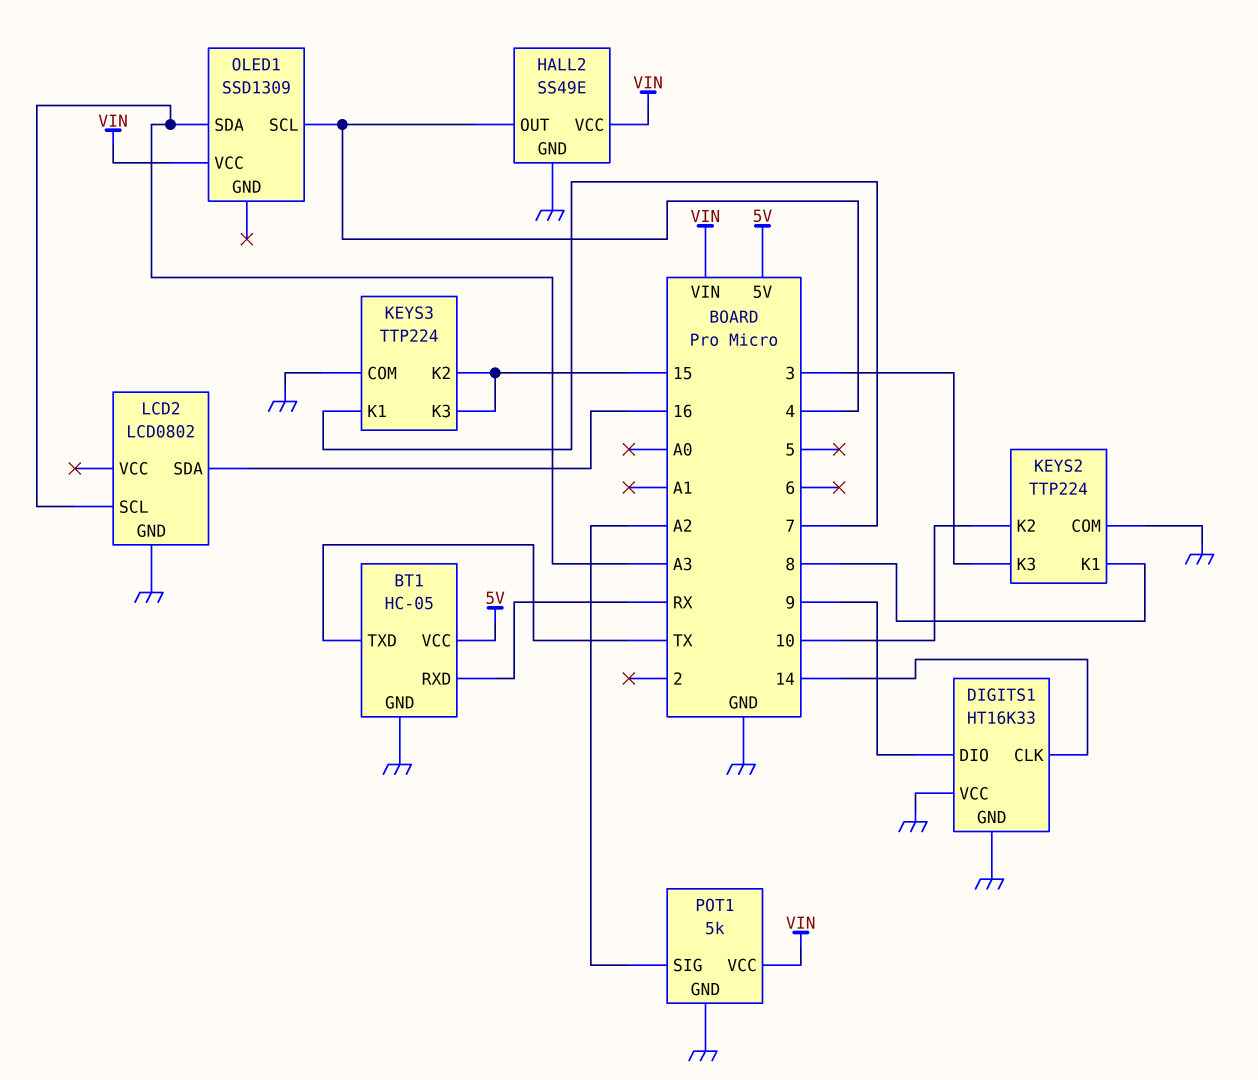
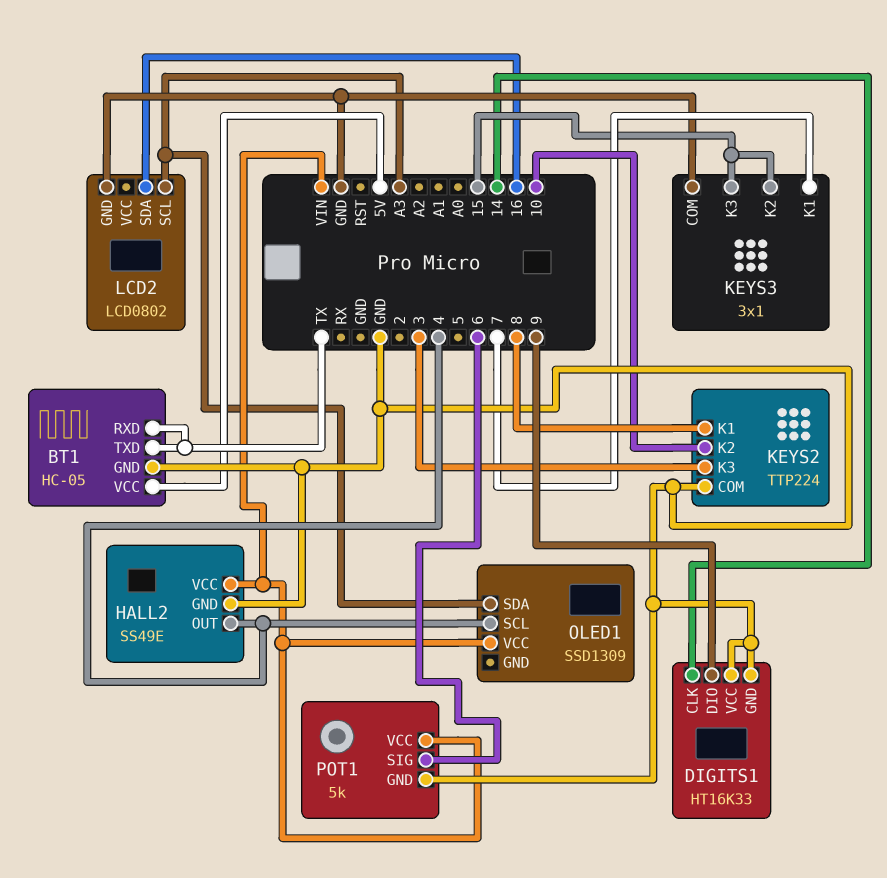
BT1 pin RXD: RX -> TX
KEYS3: TTP224 -> 3x1
POT1 pin SIG: A2 -> 6

